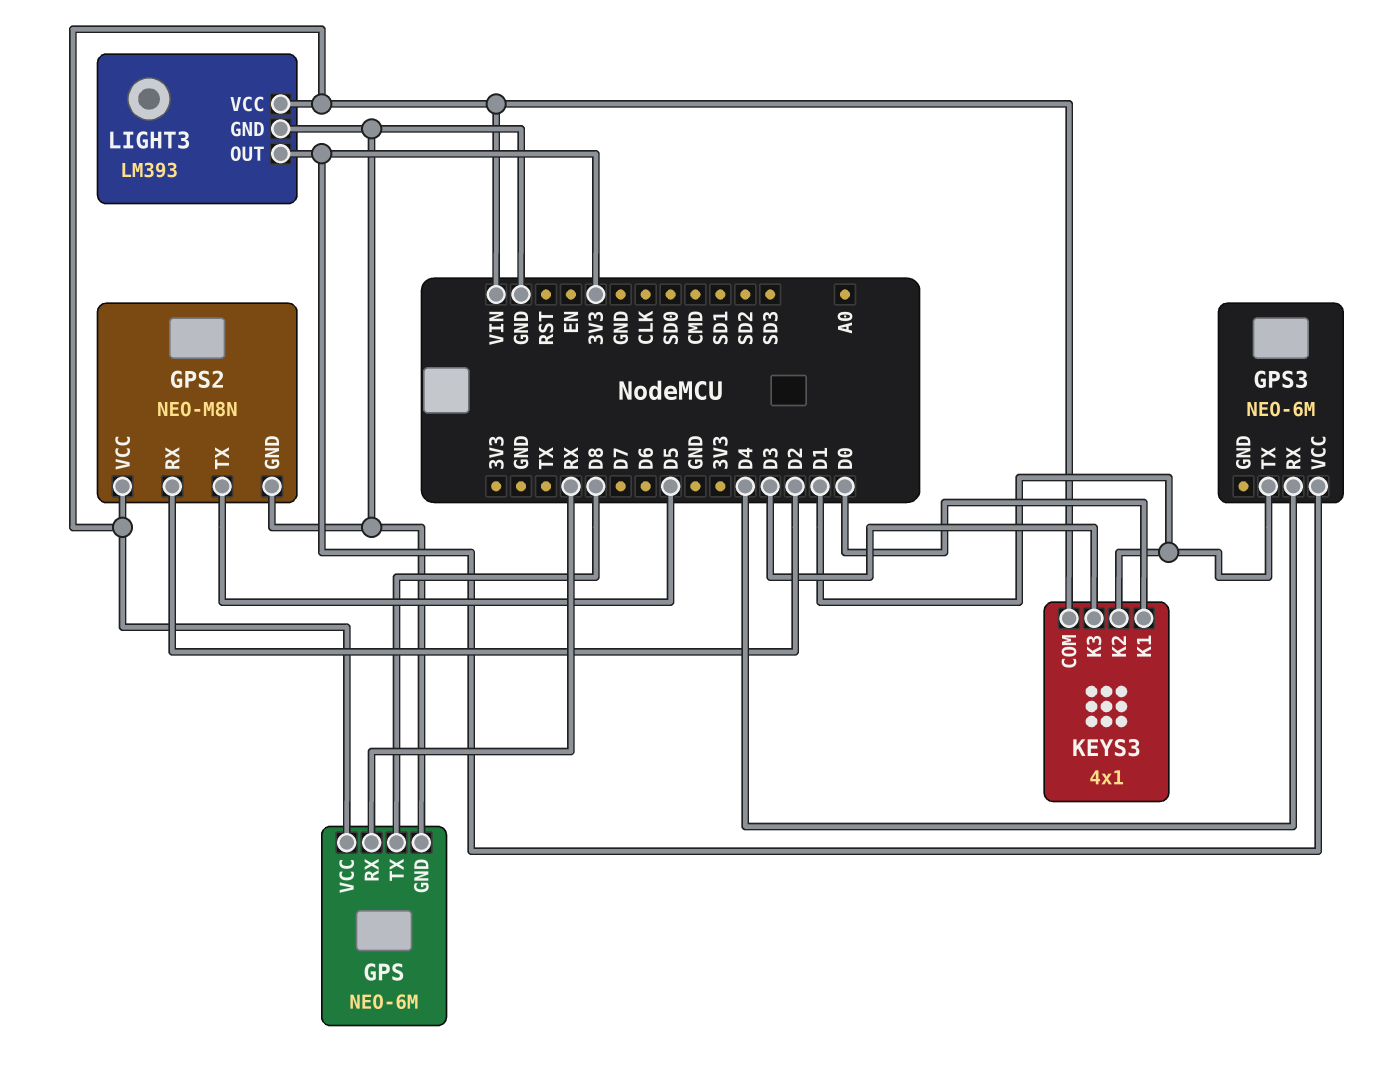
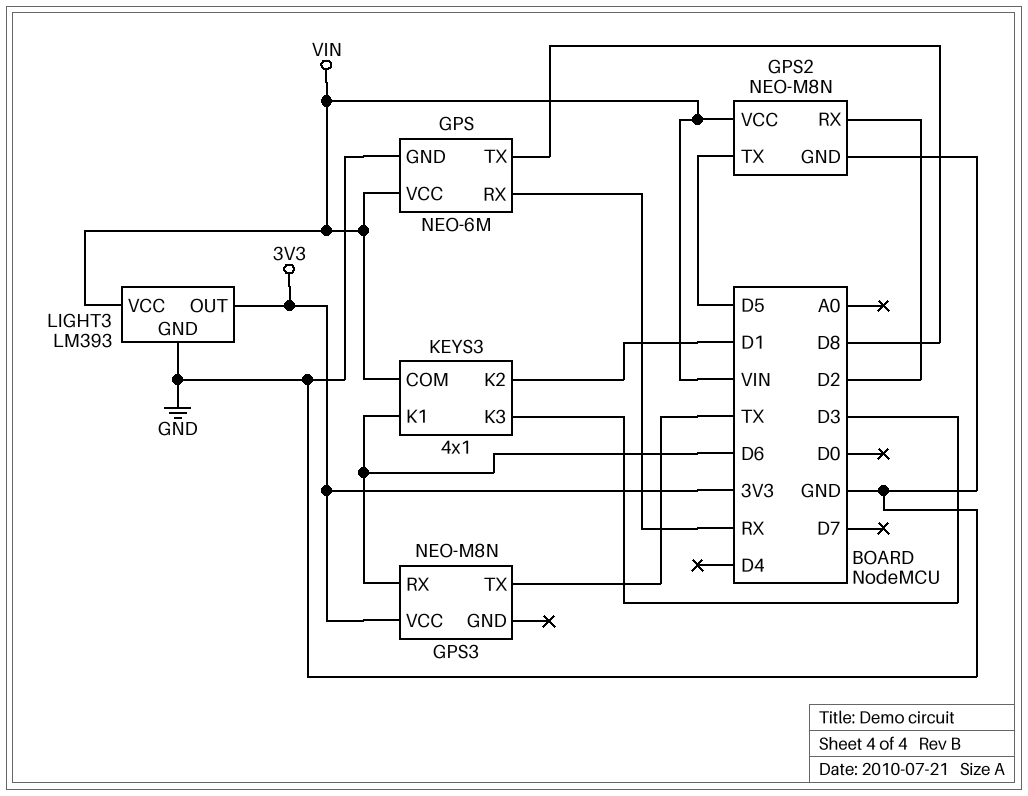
GPS3: NEO-6M -> NEO-M8N
GPS3 pin RX: D4 -> D6
GPS3 pin TX: D1 -> TX
KEYS3 pin K1: D0 -> D6

